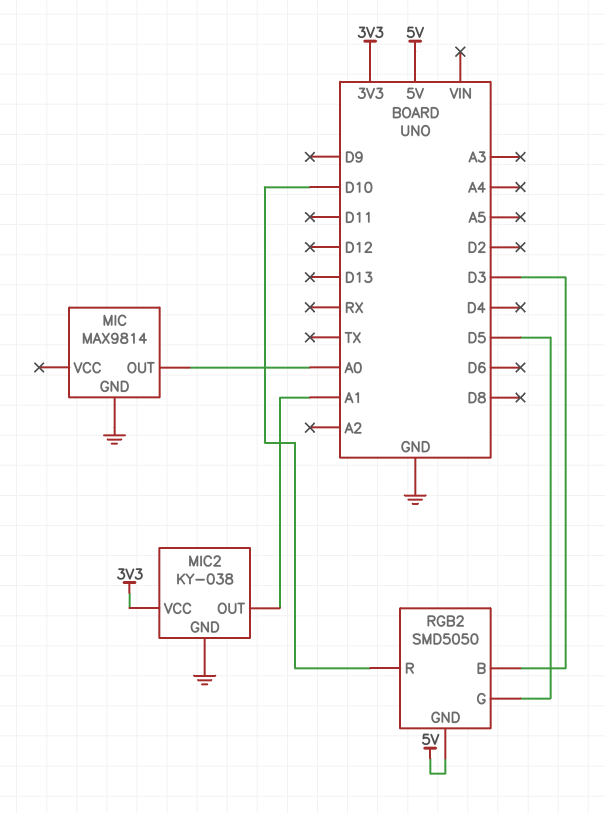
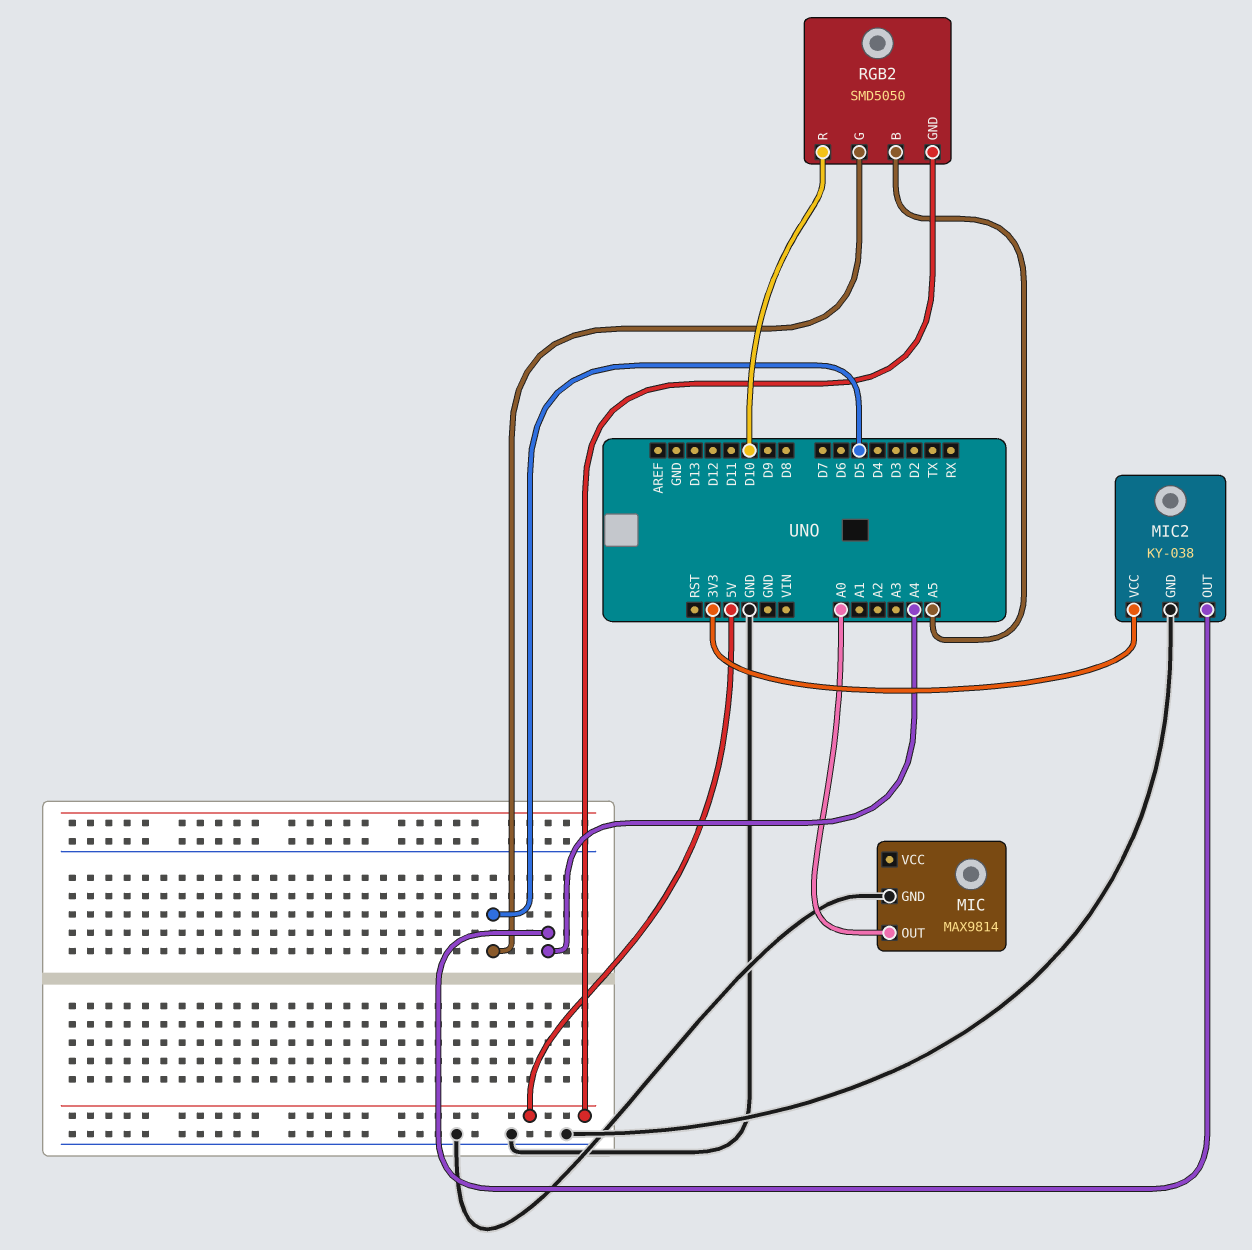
MIC2 pin OUT: A1 -> A4
RGB2 pin B: D3 -> A5

